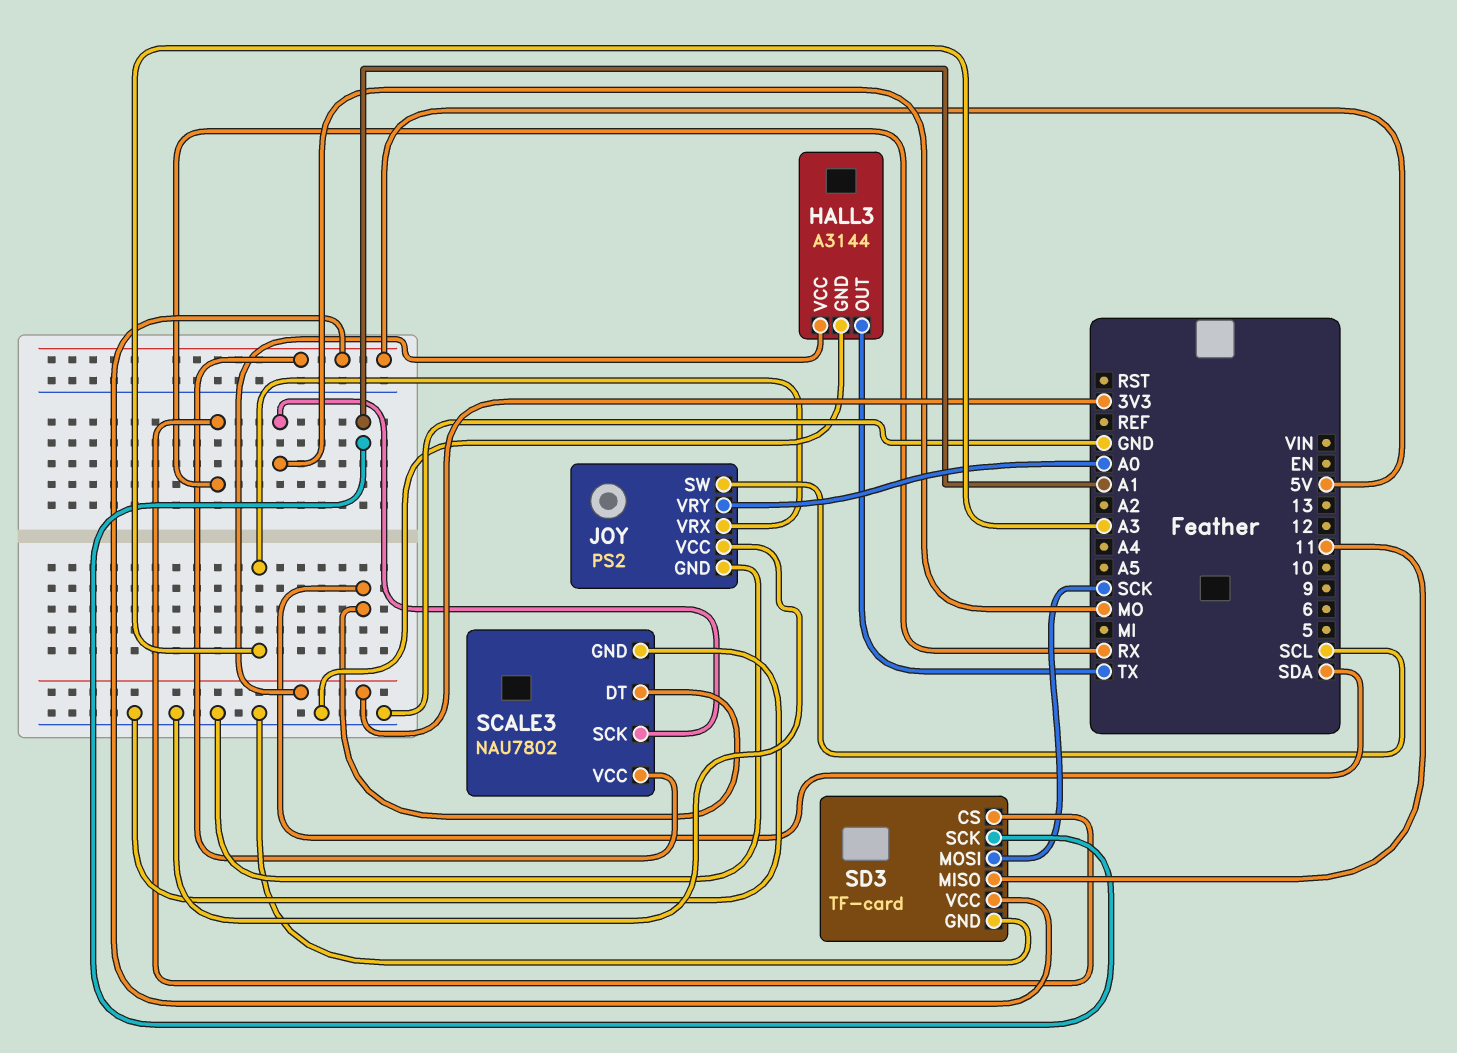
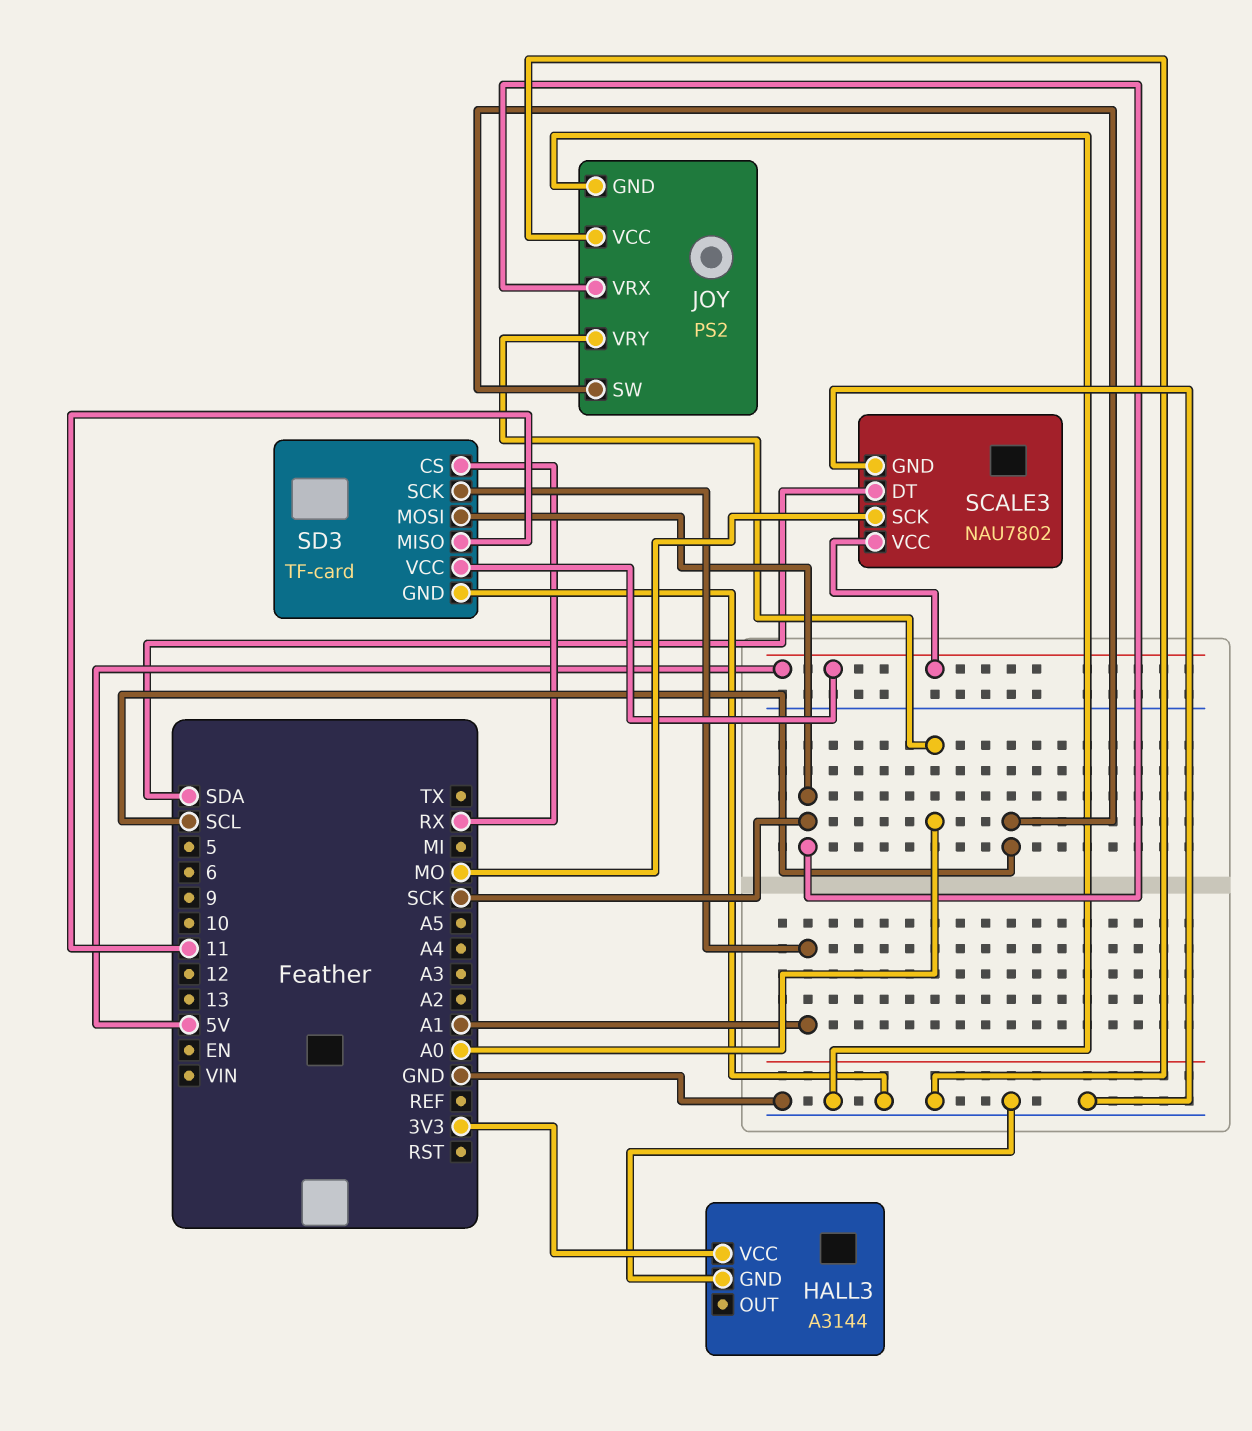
HALL3 pin OUT: TX -> none
JOY pin VRX: A3 -> SCK

